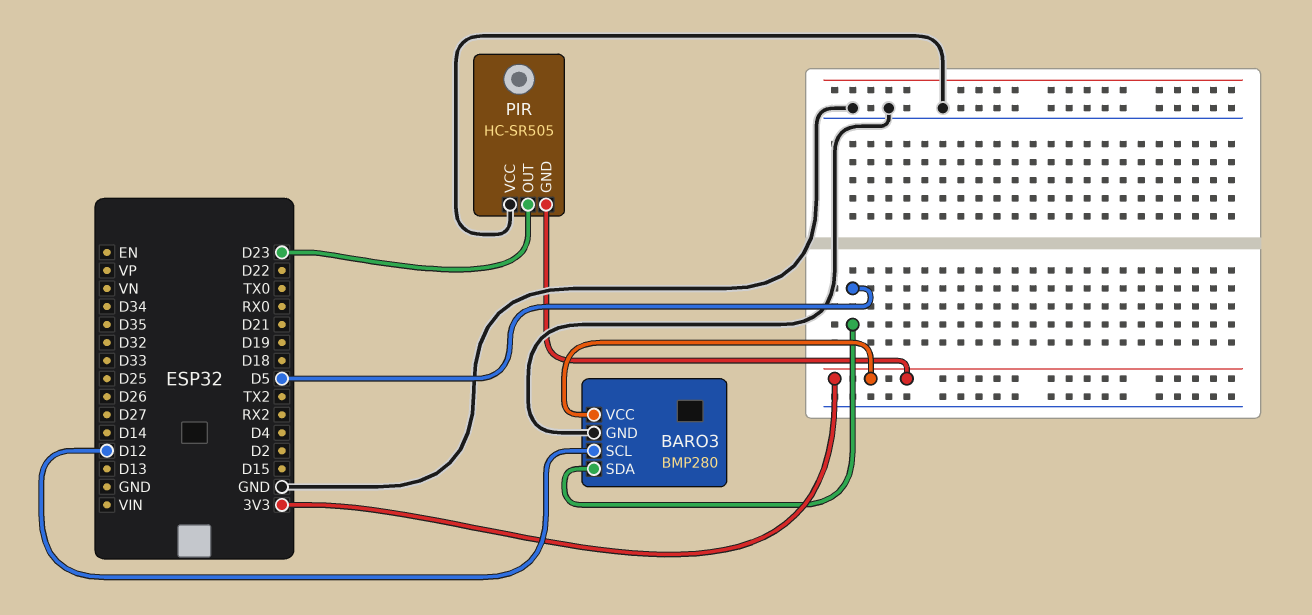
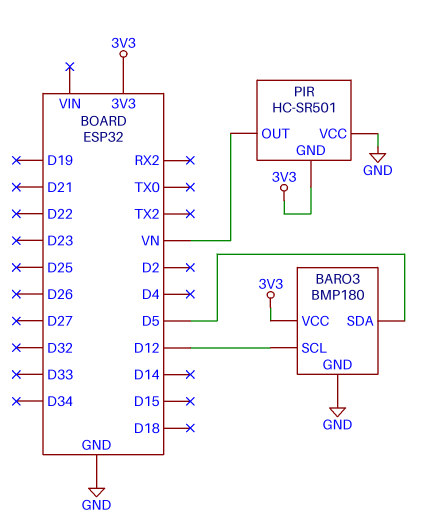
BARO3: BMP280 -> BMP180
PIR: HC-SR505 -> HC-SR501
PIR pin OUT: D23 -> VN

